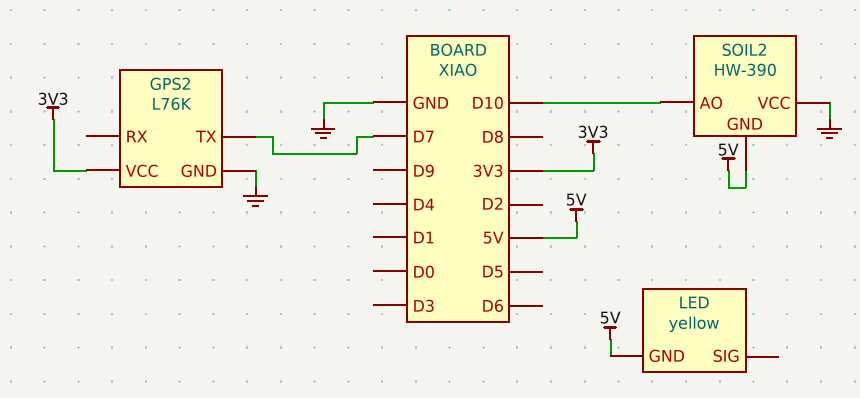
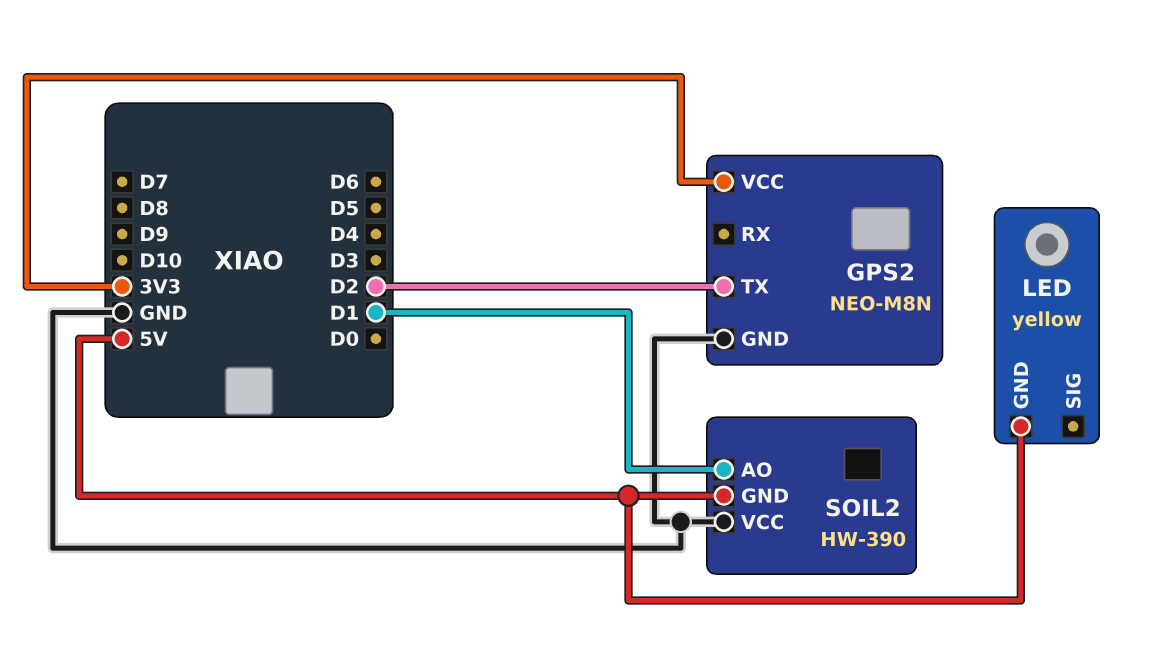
GPS2: L76K -> NEO-M8N
GPS2 pin TX: D7 -> D2
SOIL2 pin AO: D10 -> D1

